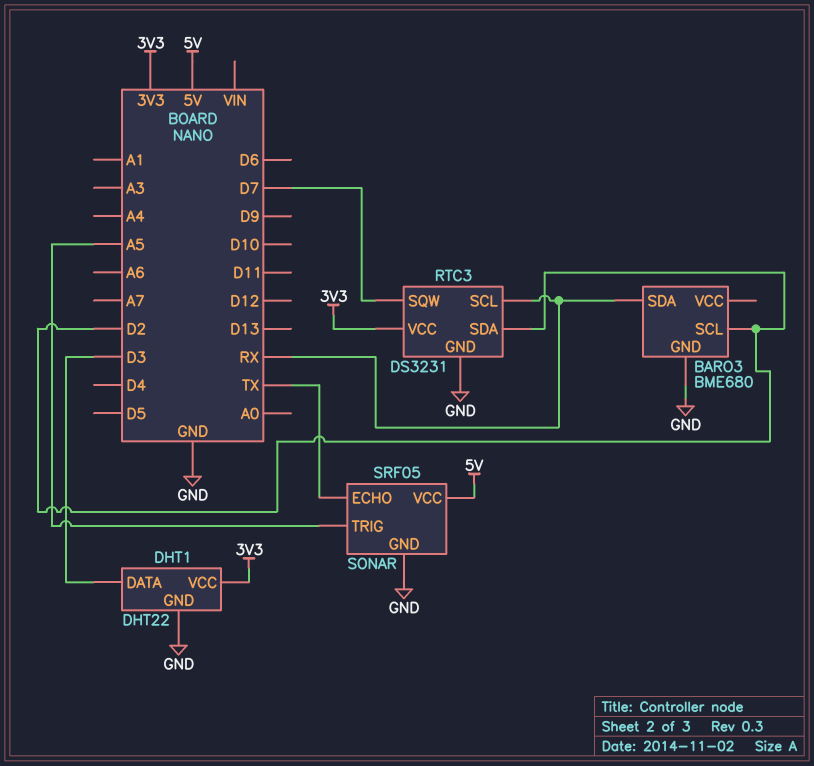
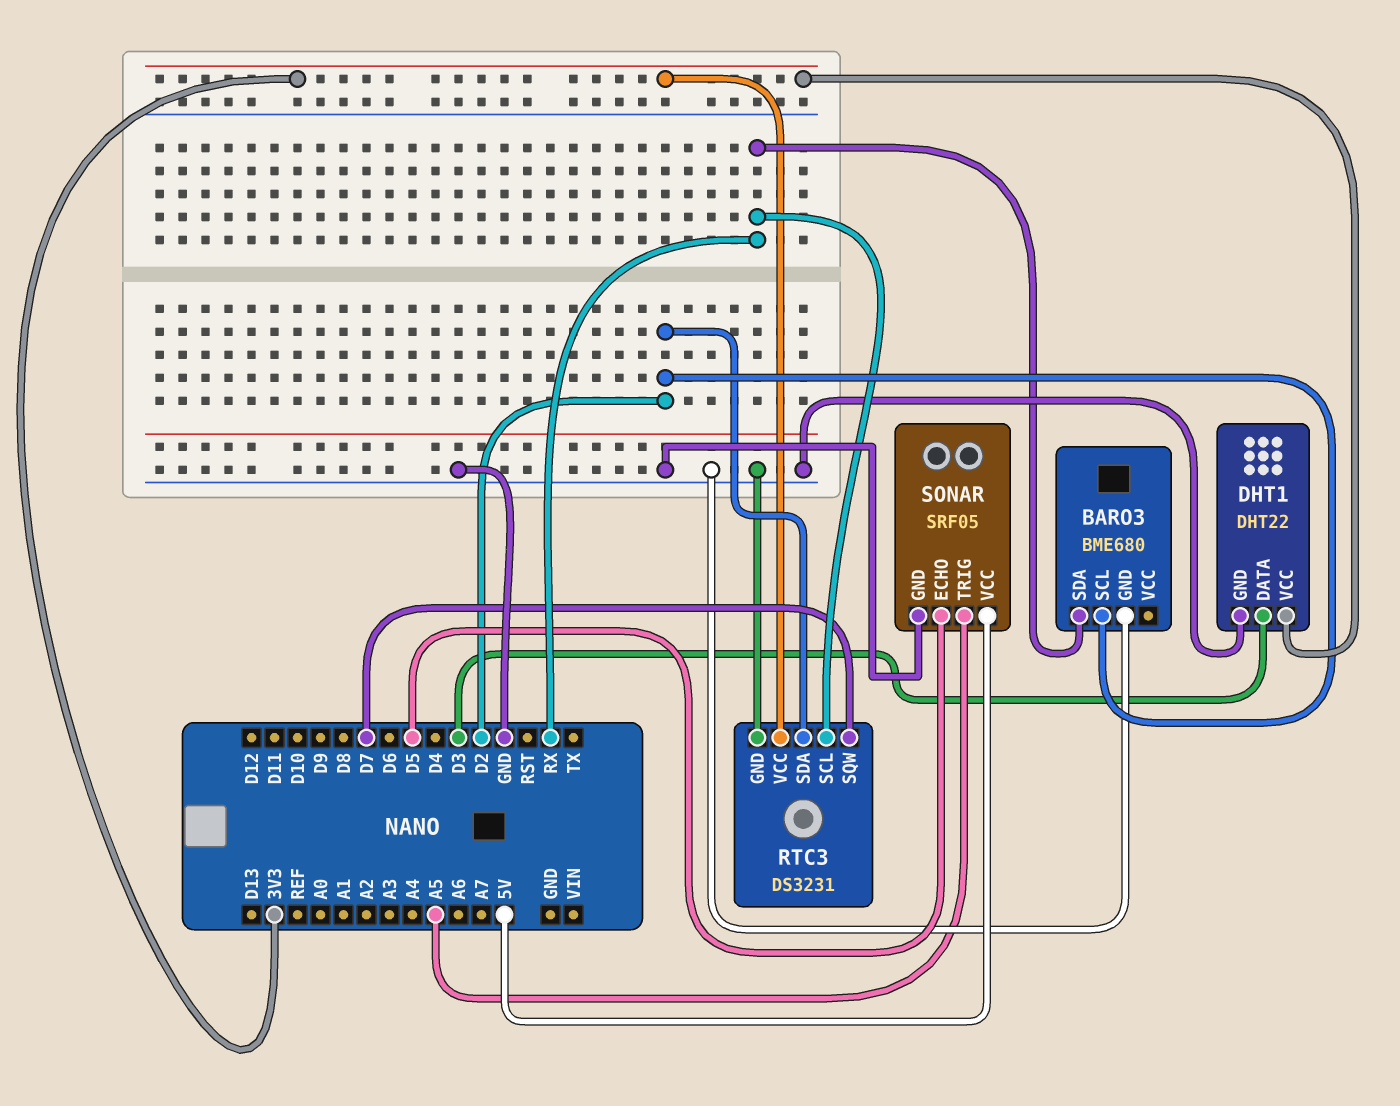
SONAR pin ECHO: TX -> D5

